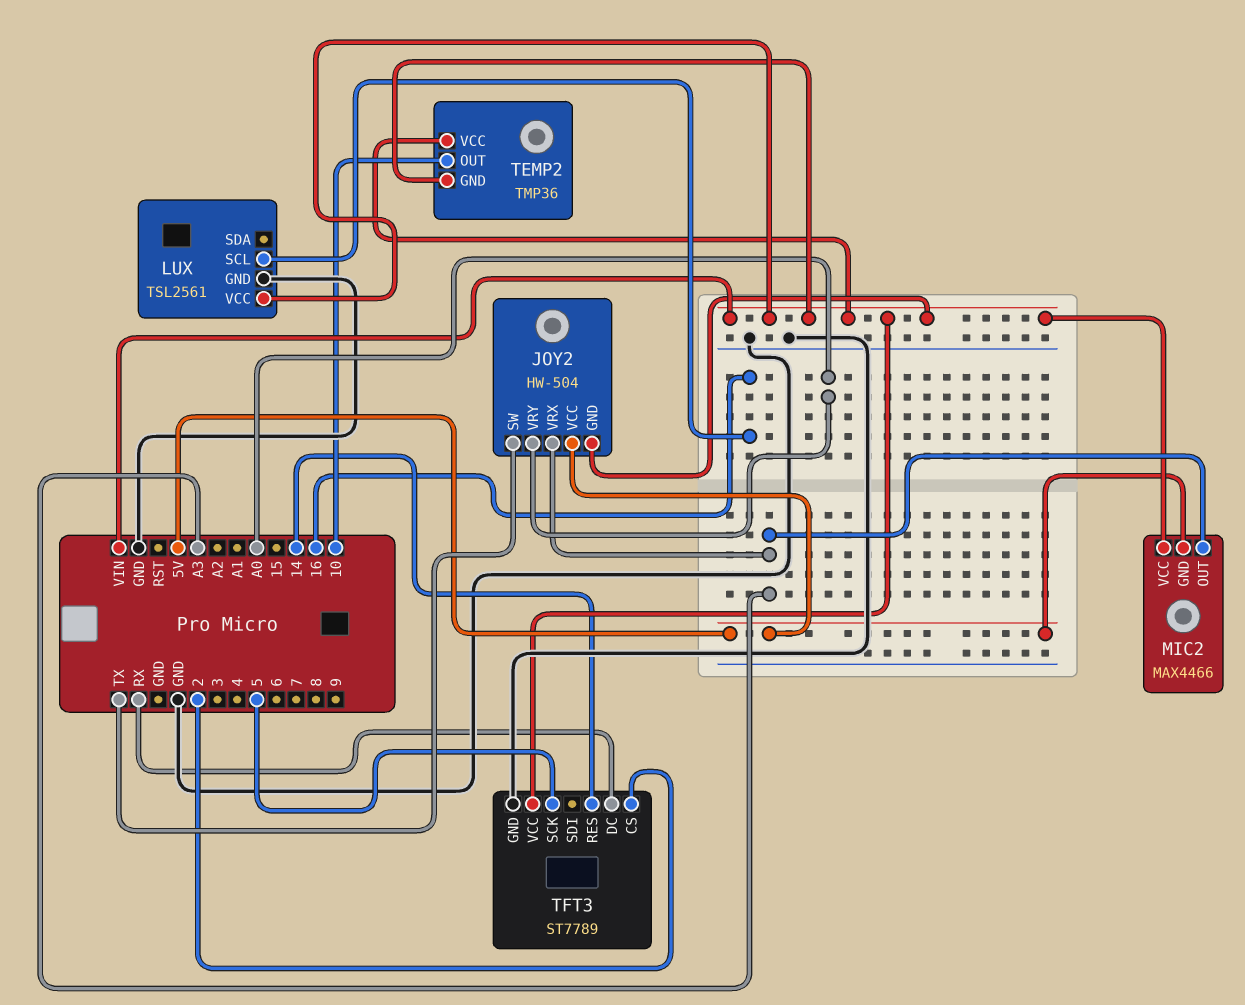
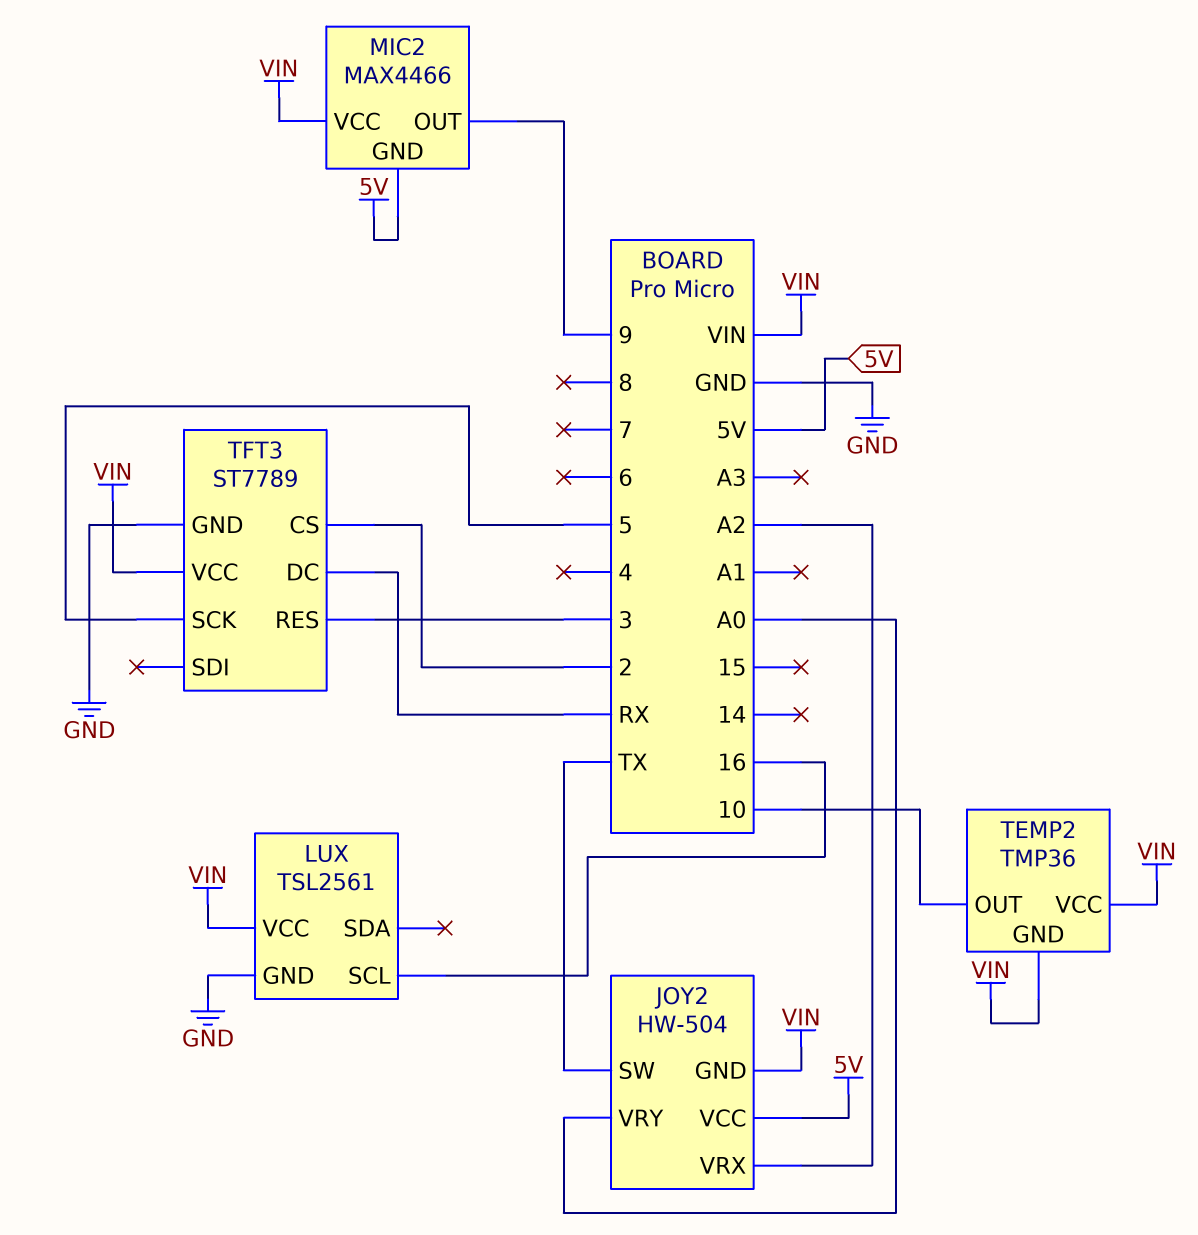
JOY2 pin VRX: A3 -> A2
MIC2 pin OUT: A3 -> 9
TFT3 pin RES: 14 -> 3

